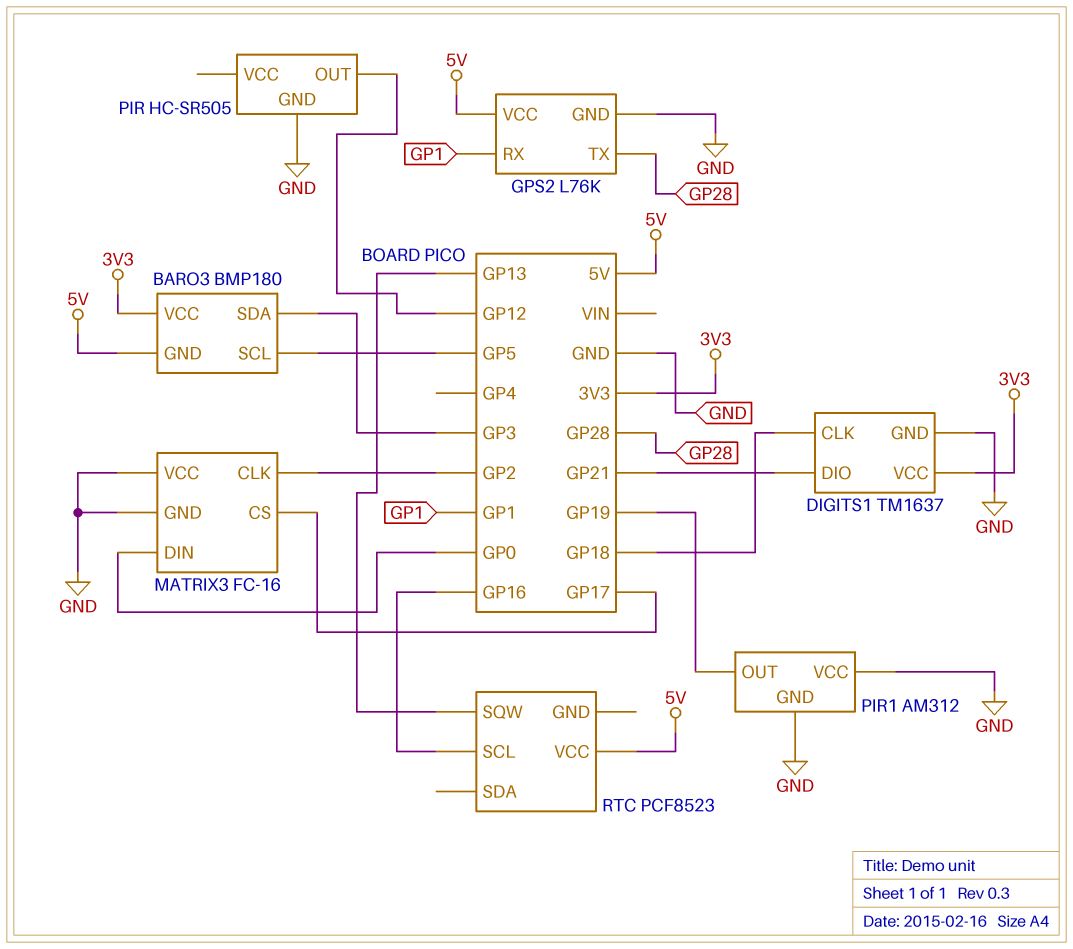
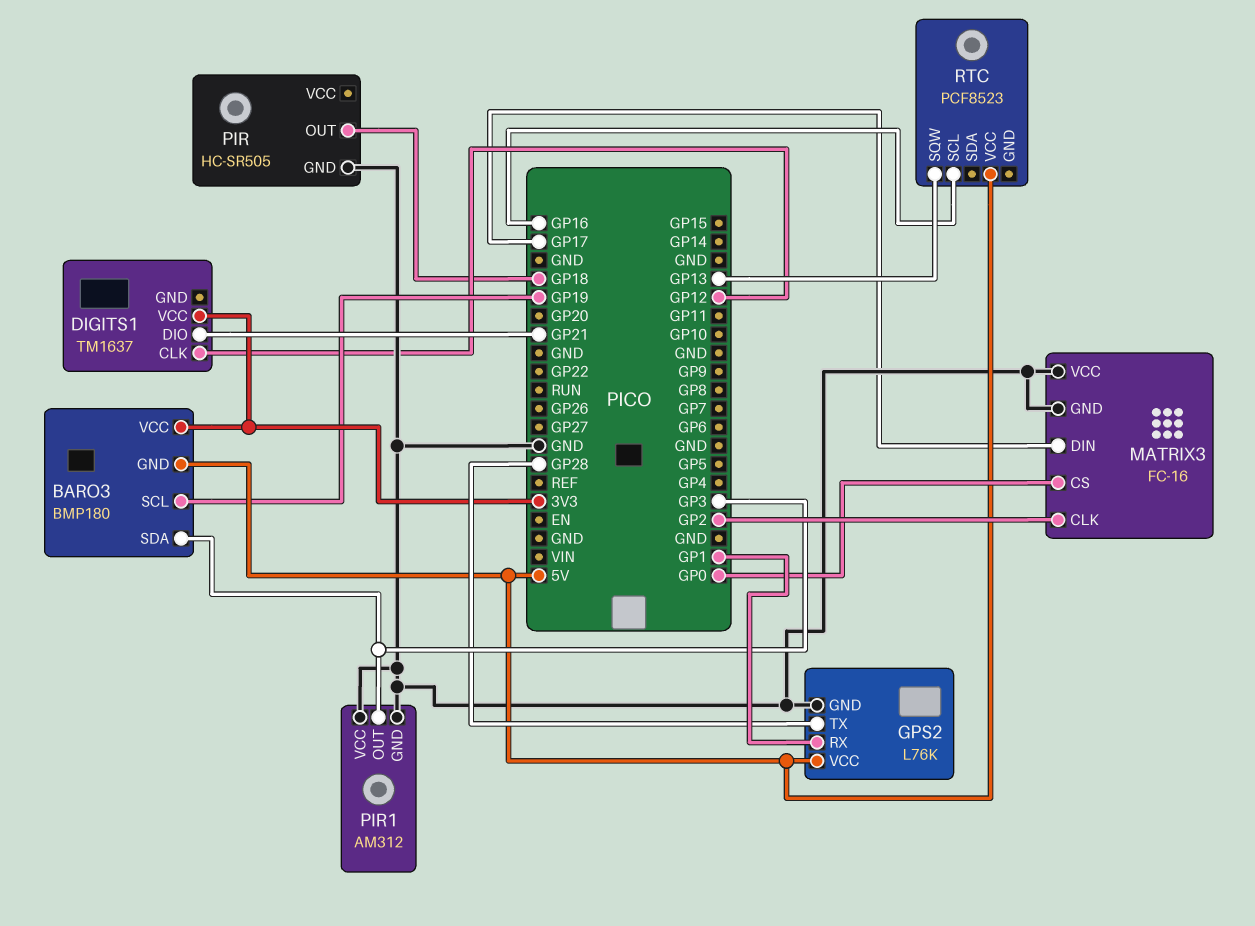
BARO3 pin SCL: GP5 -> GP19
DIGITS1 pin CLK: GP18 -> GP12
DIGITS1 pin GND: GND -> none
MATRIX3 pin CS: GP17 -> GP0
MATRIX3 pin DIN: GP0 -> GP17
PIR pin OUT: GP12 -> GP18
PIR1 pin OUT: GP19 -> GP3

